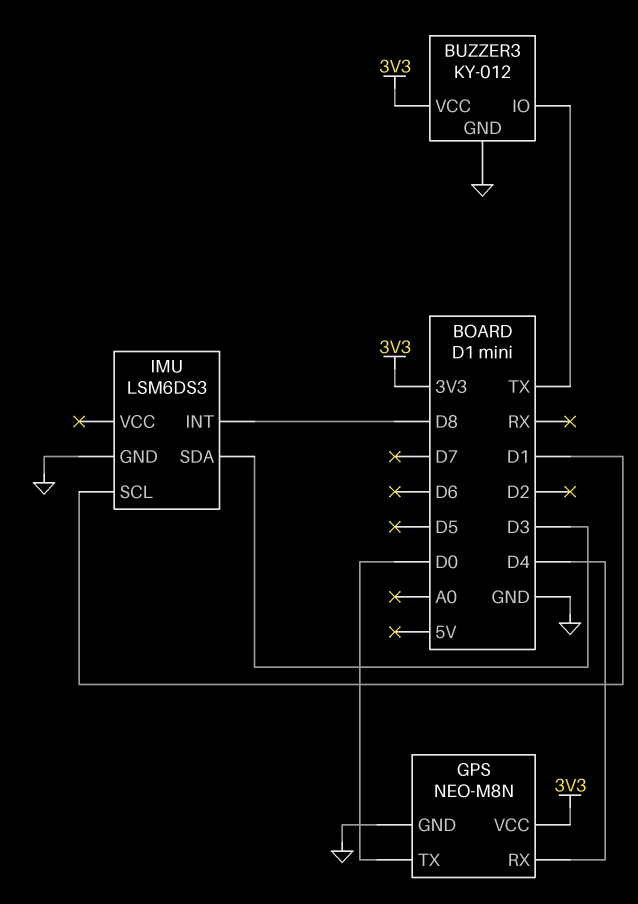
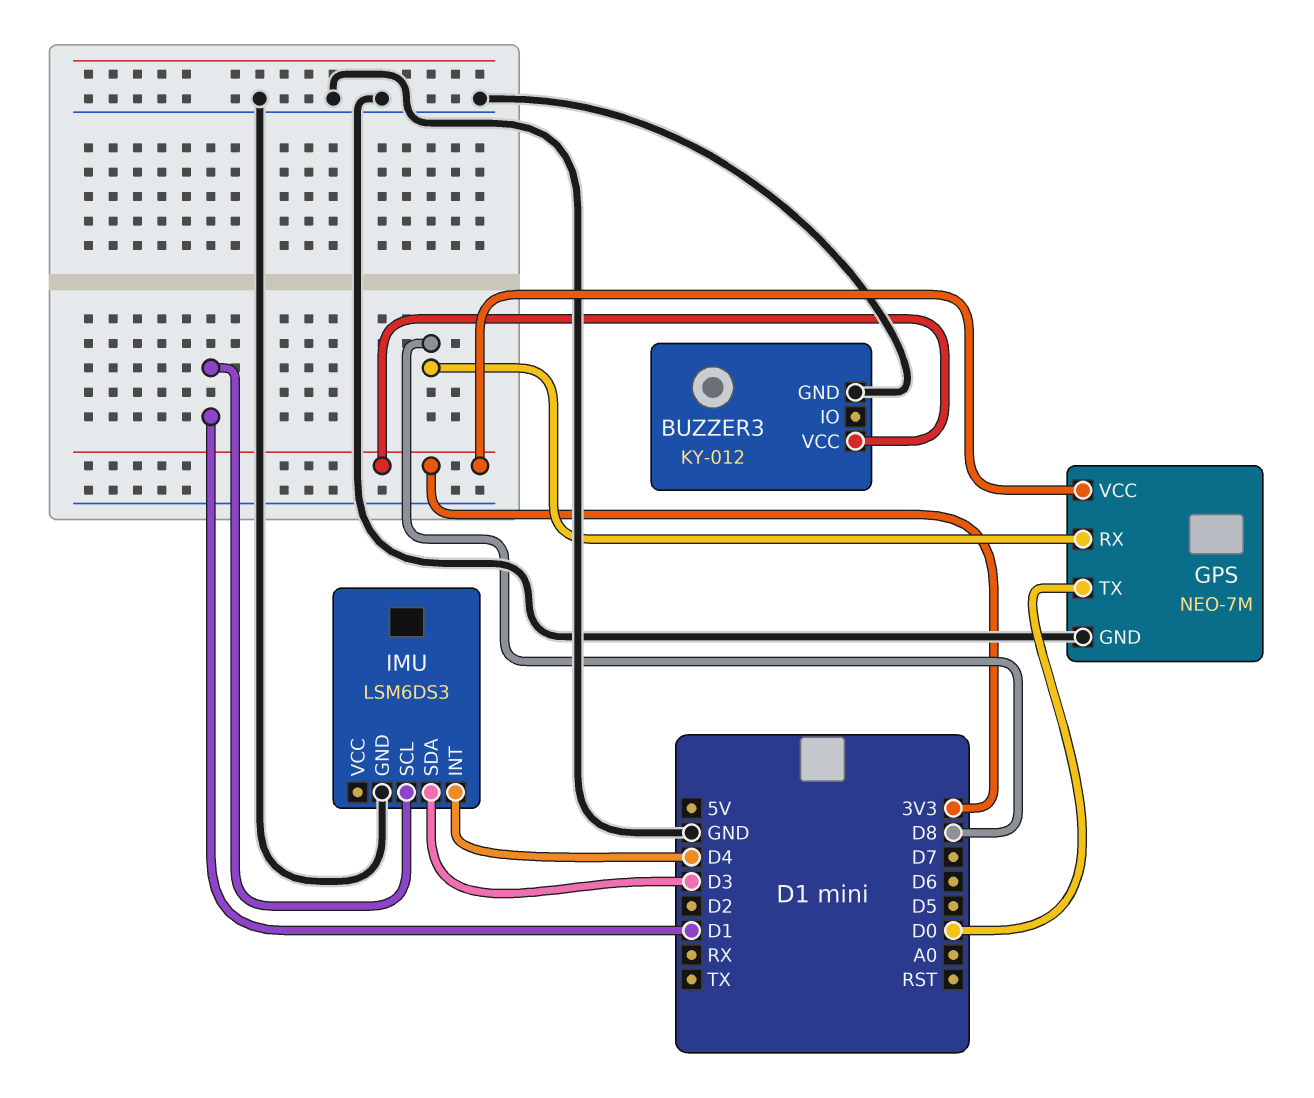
BUZZER3 pin IO: TX -> none
GPS: NEO-M8N -> NEO-7M
GPS pin RX: D4 -> D8
IMU pin INT: D8 -> D4

